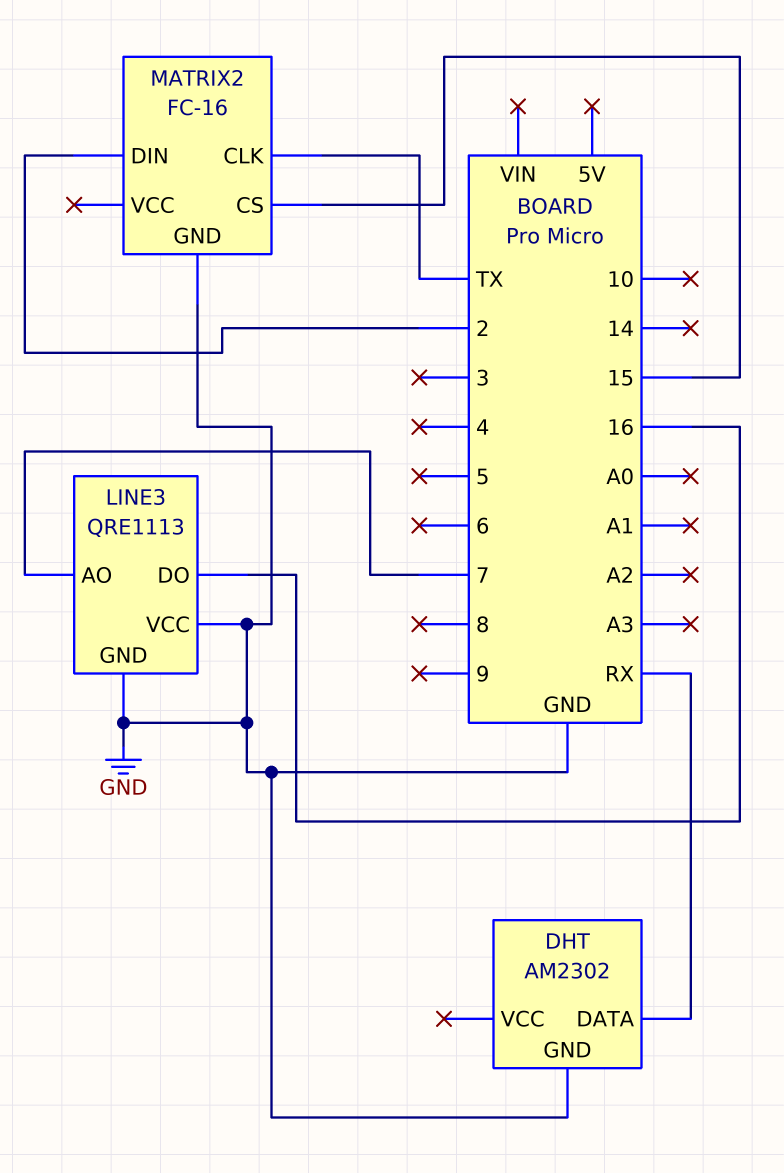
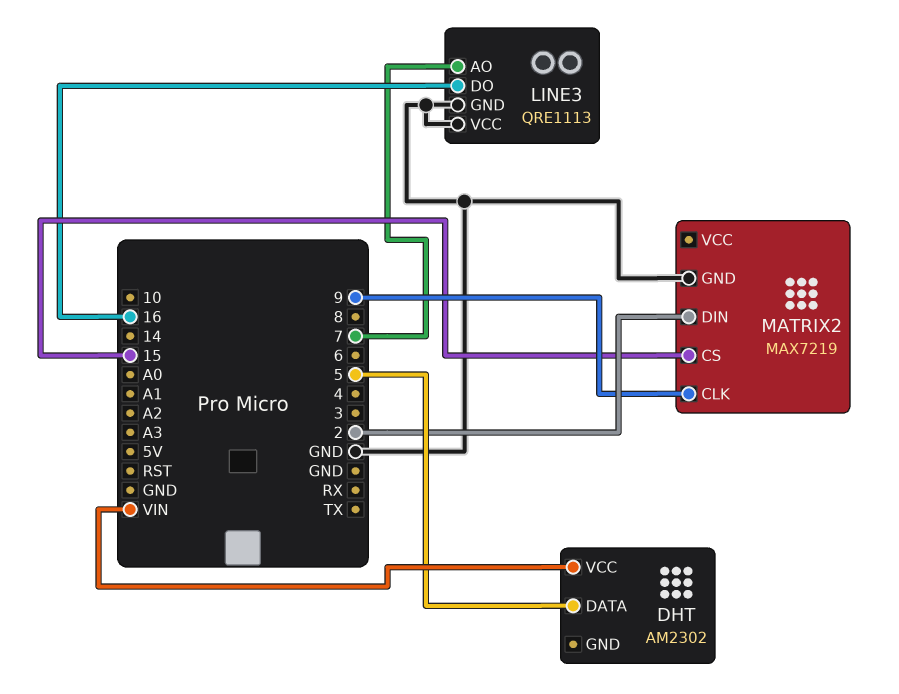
DHT pin DATA: RX -> 5
DHT pin GND: GND -> none
DHT pin VCC: none -> VIN
MATRIX2: FC-16 -> MAX7219
MATRIX2 pin CLK: TX -> 9

